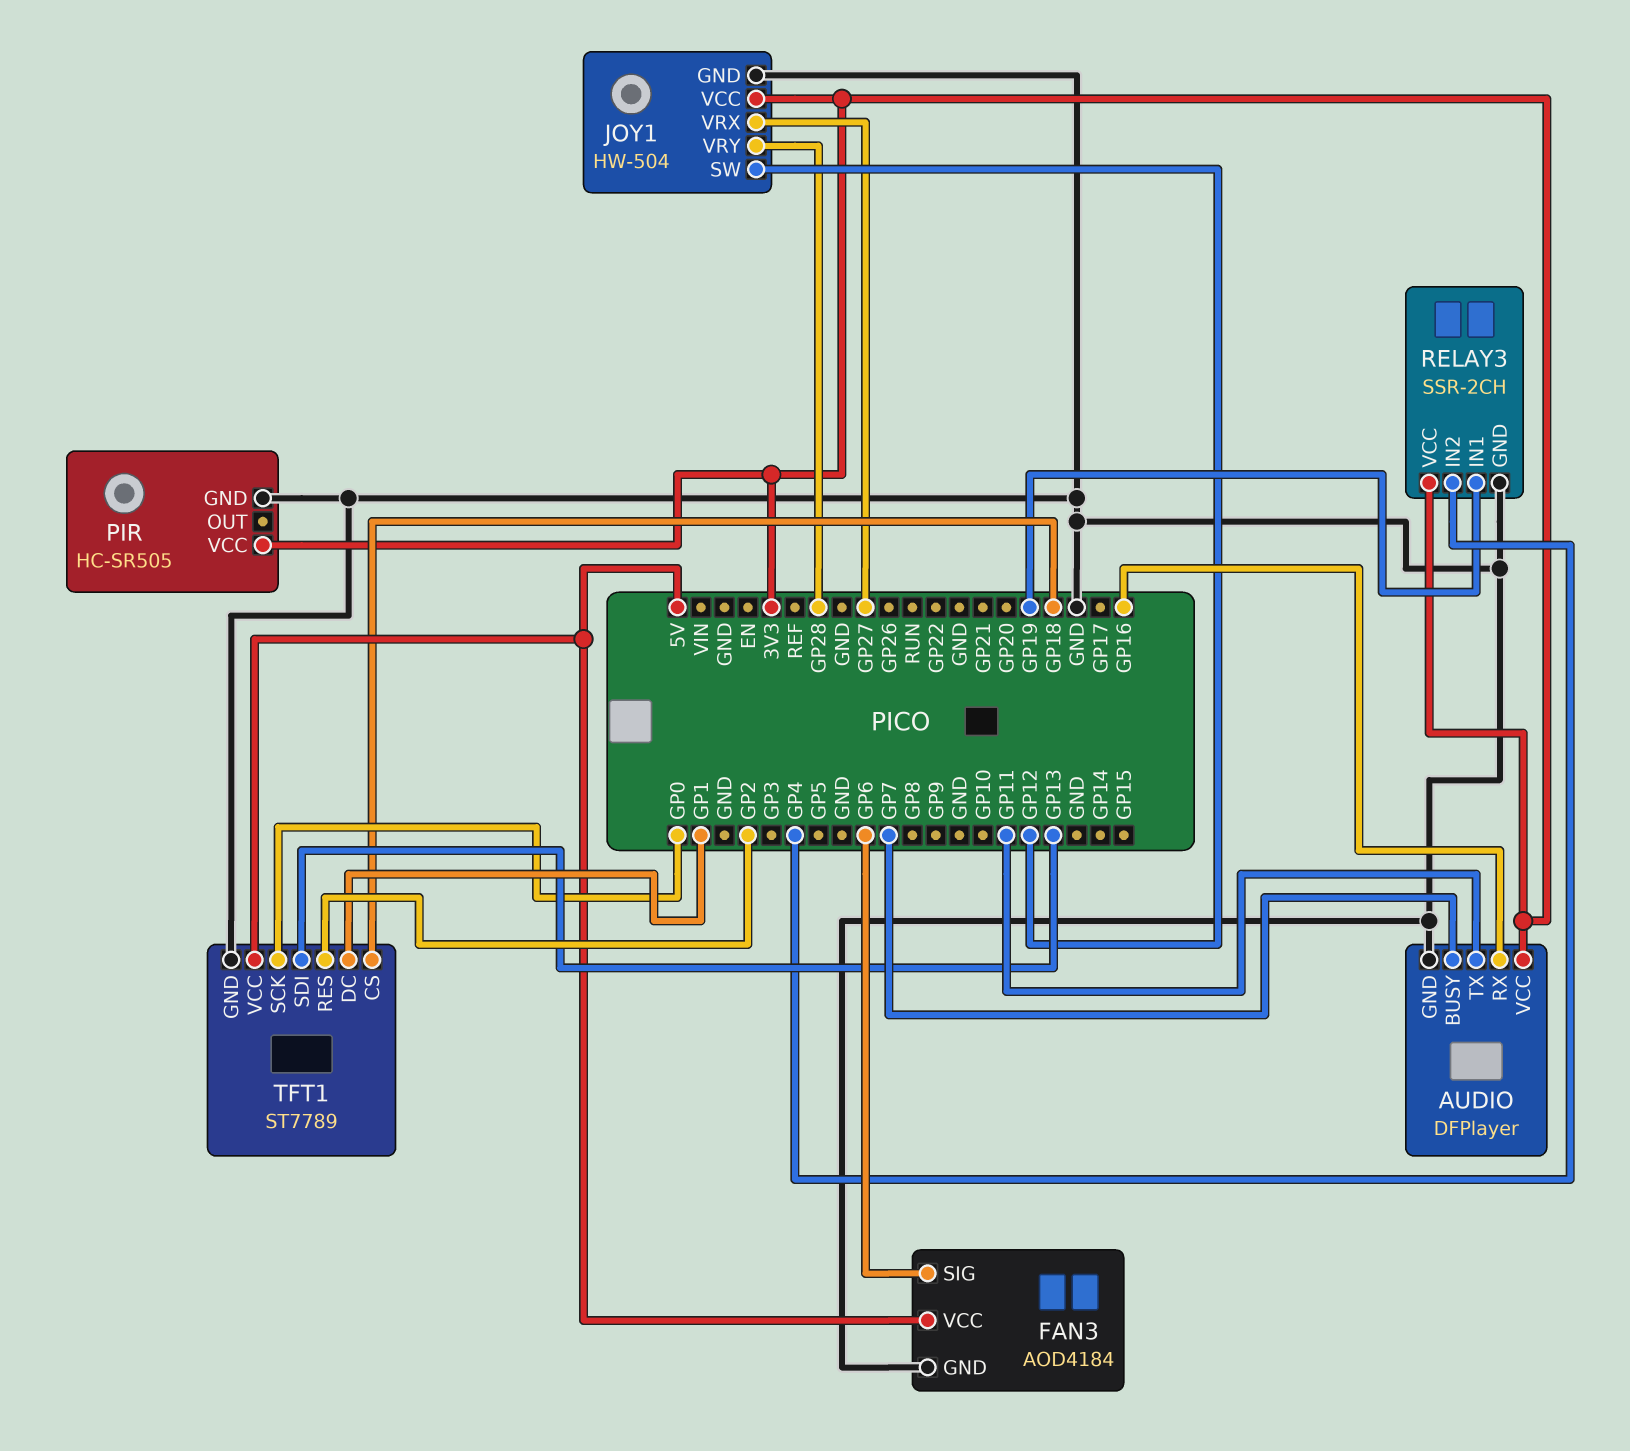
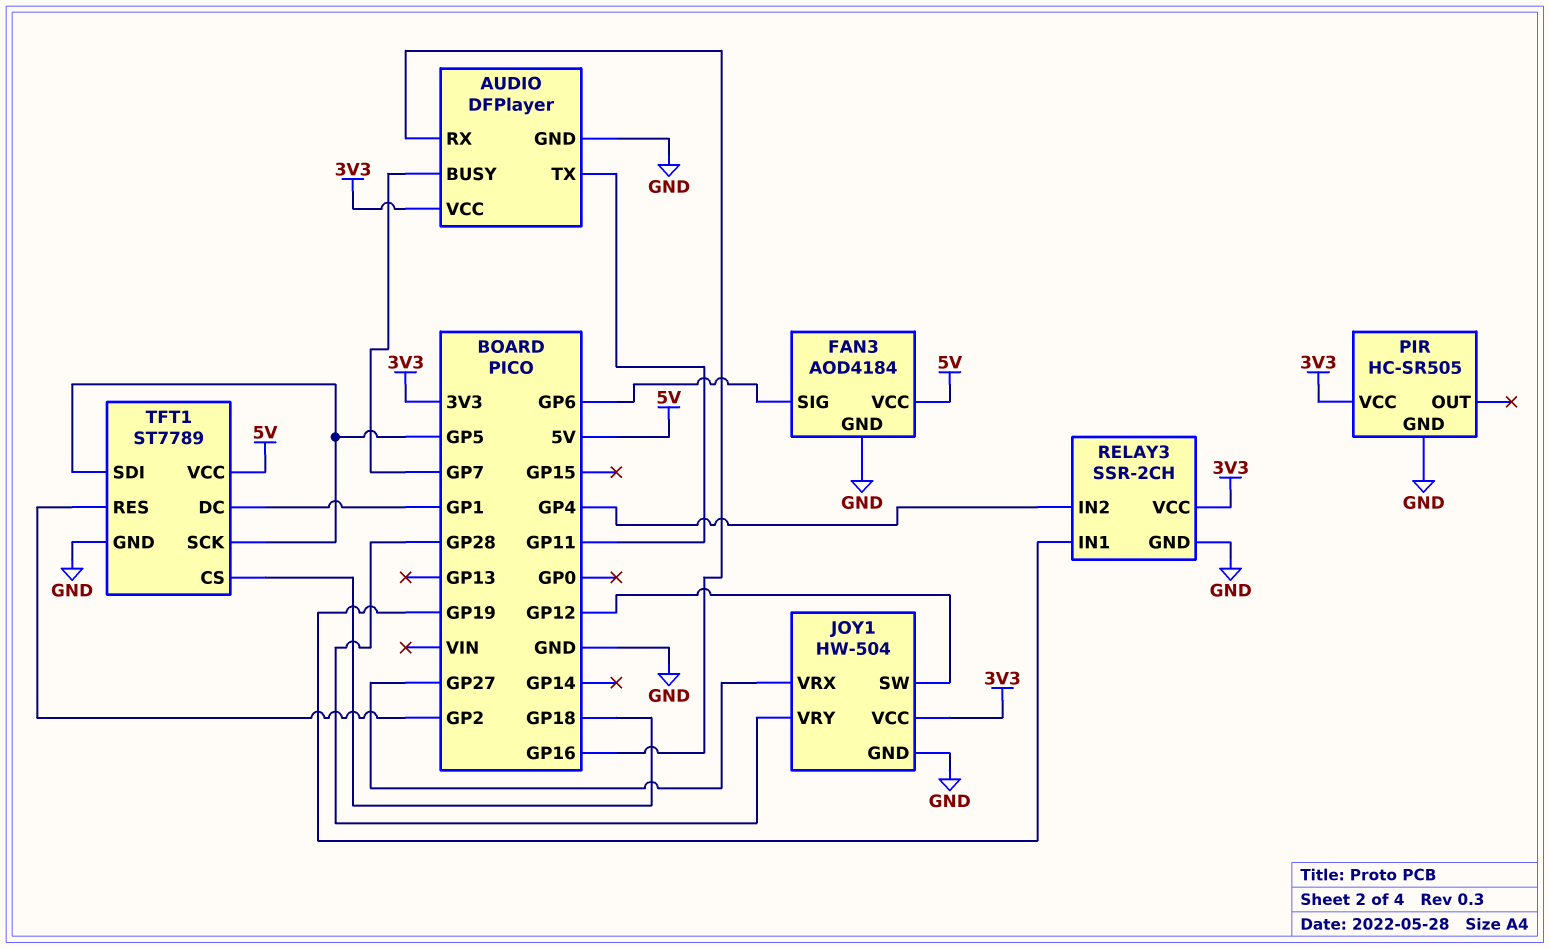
TFT1 pin SCK: GP0 -> GP5
TFT1 pin SDI: GP13 -> GP5

